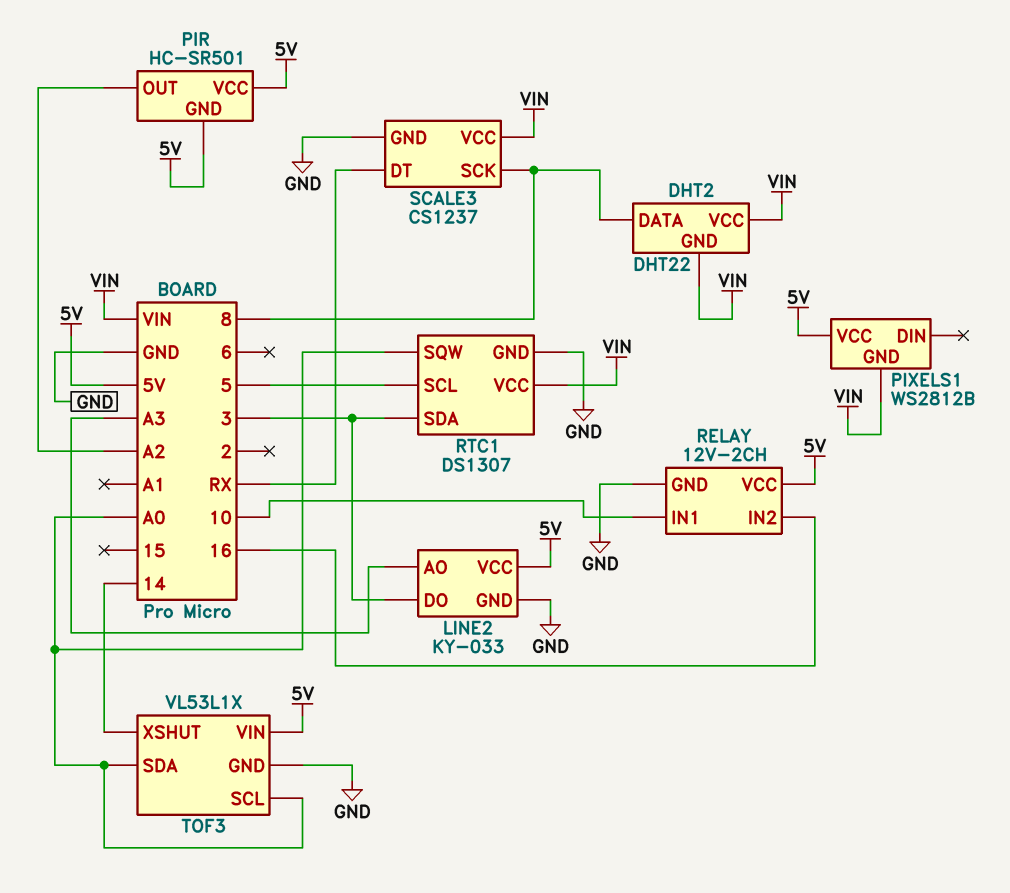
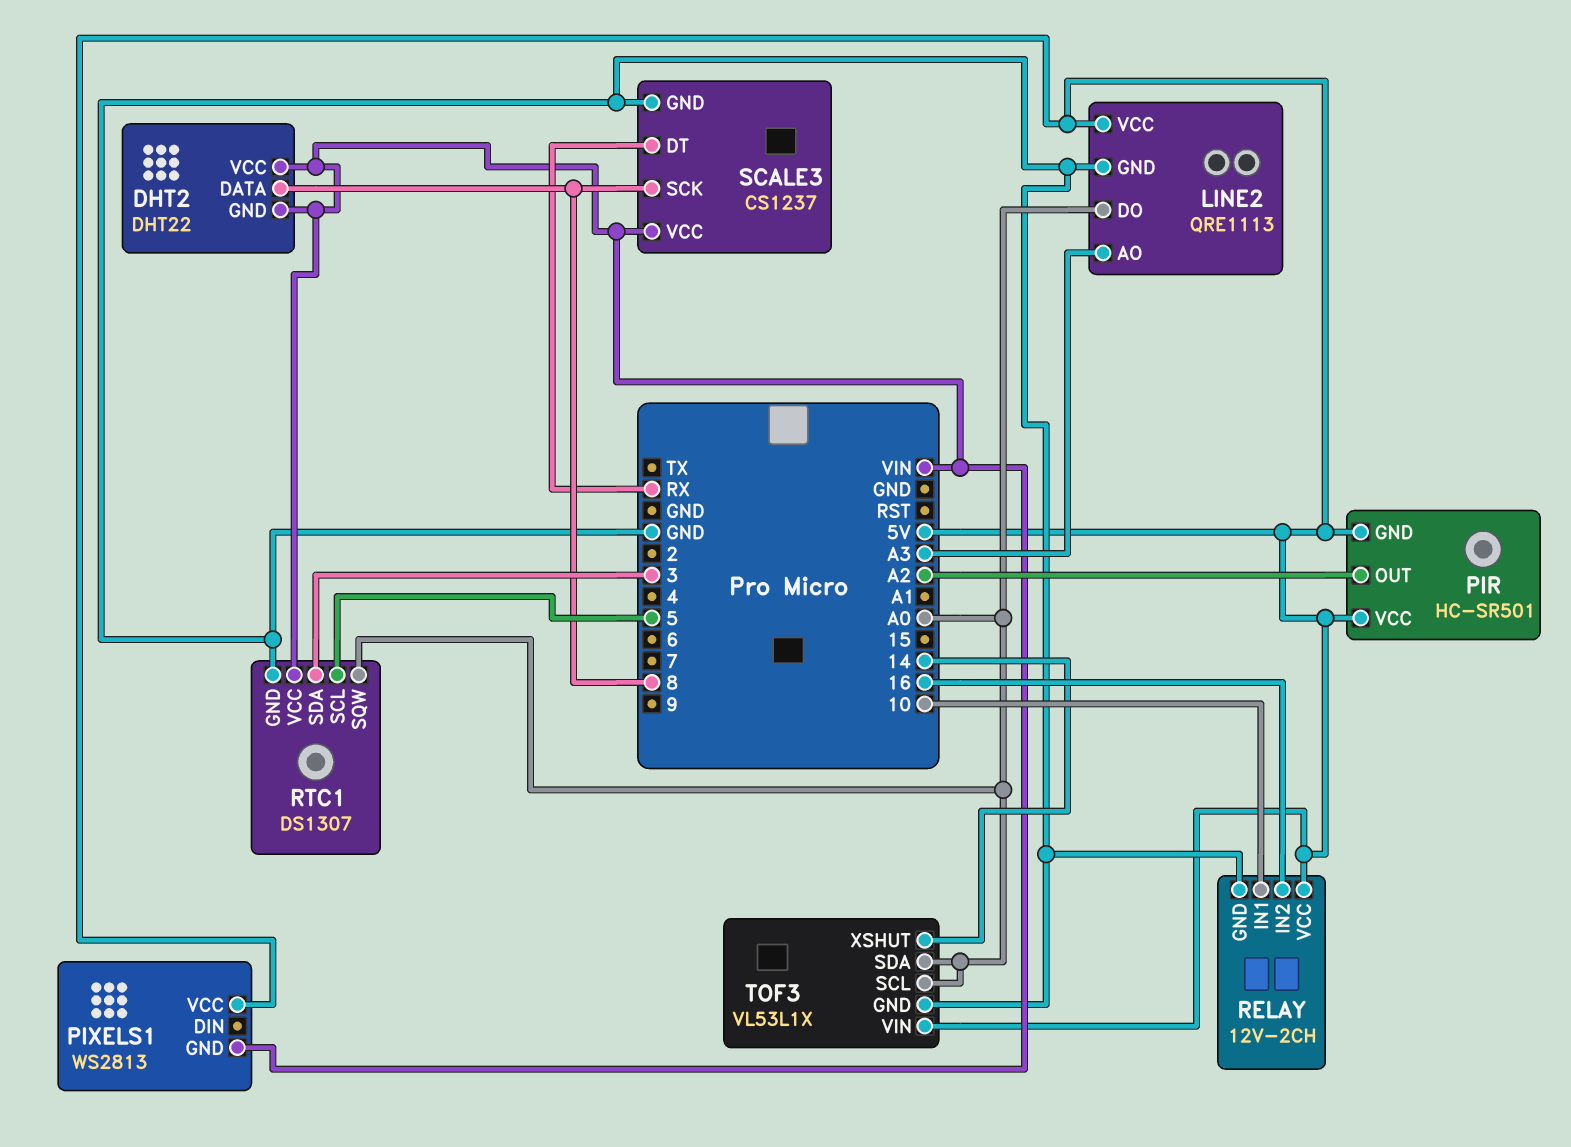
LINE2: KY-033 -> QRE1113
LINE2 pin DO: 3 -> A0
PIXELS1: WS2812B -> WS2813

